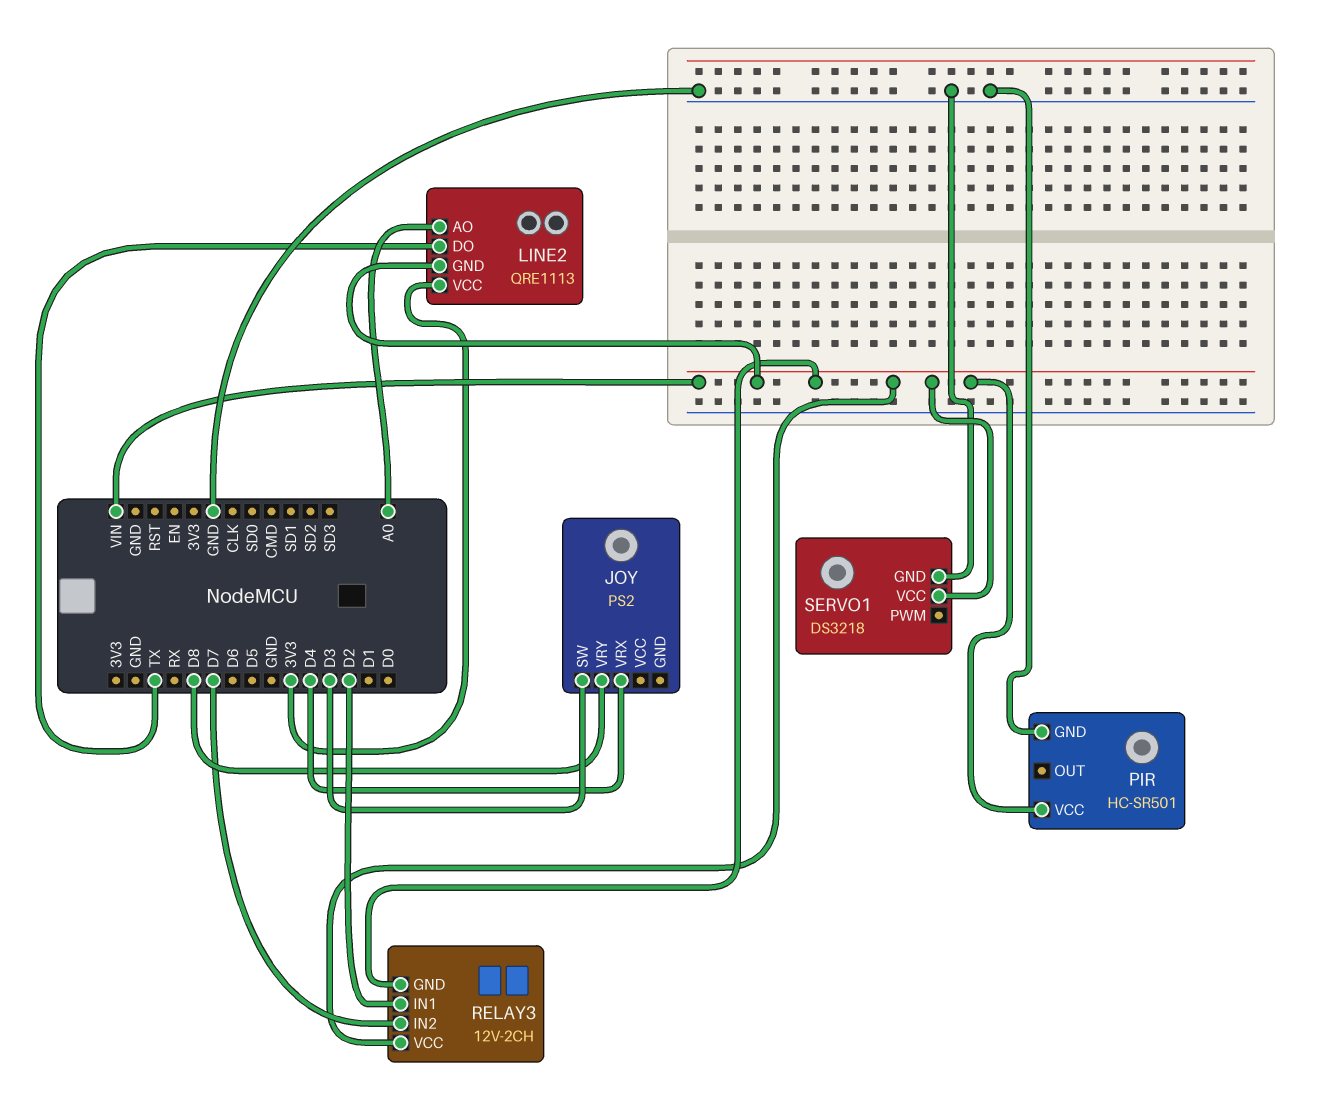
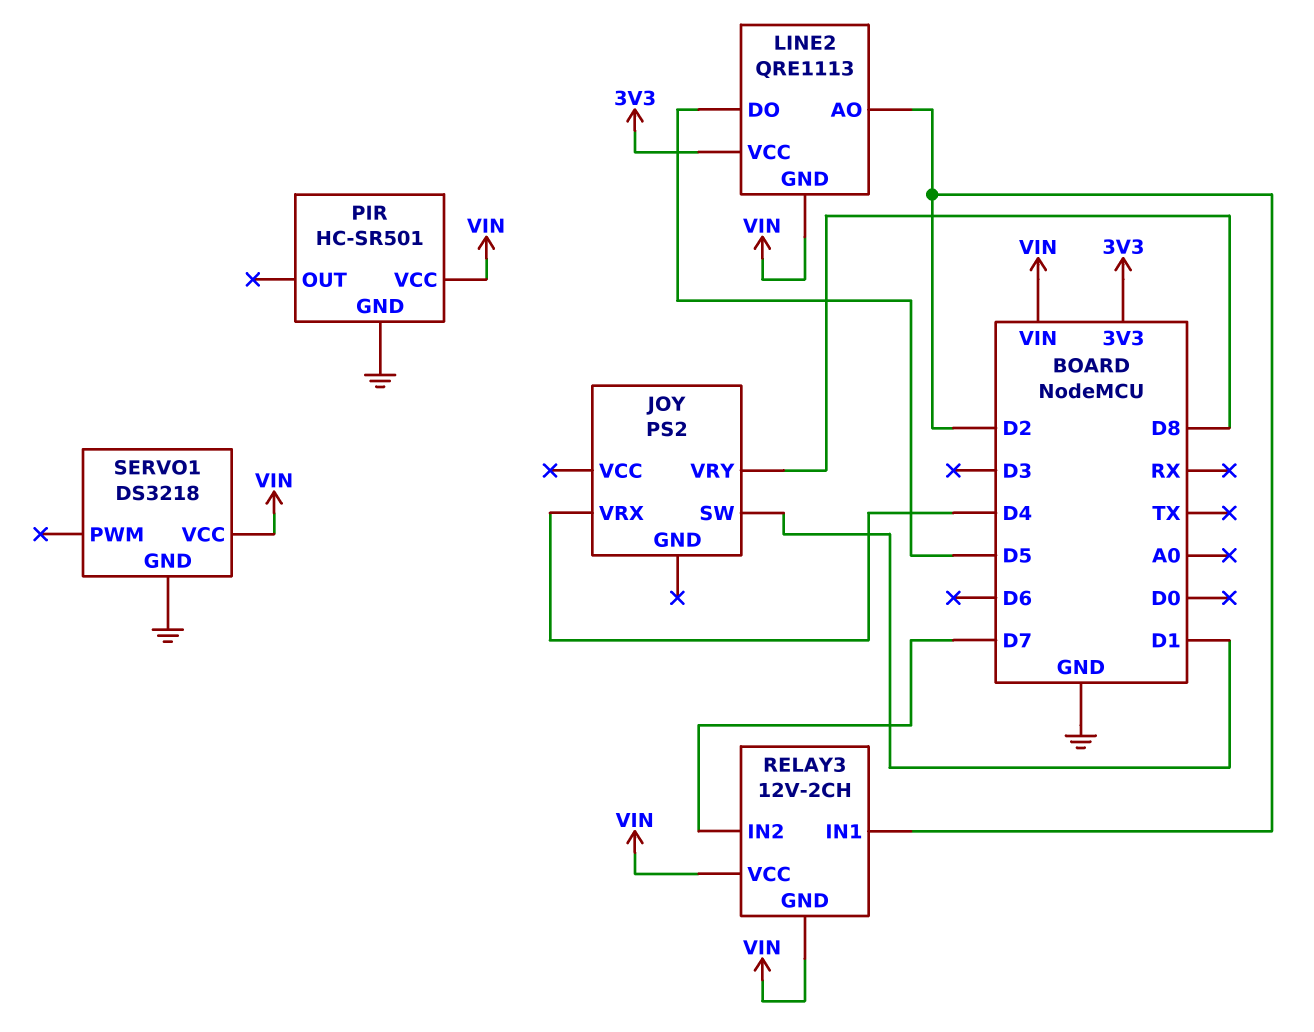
JOY pin SW: D3 -> D1
LINE2 pin AO: A0 -> D2
LINE2 pin DO: TX -> D5

